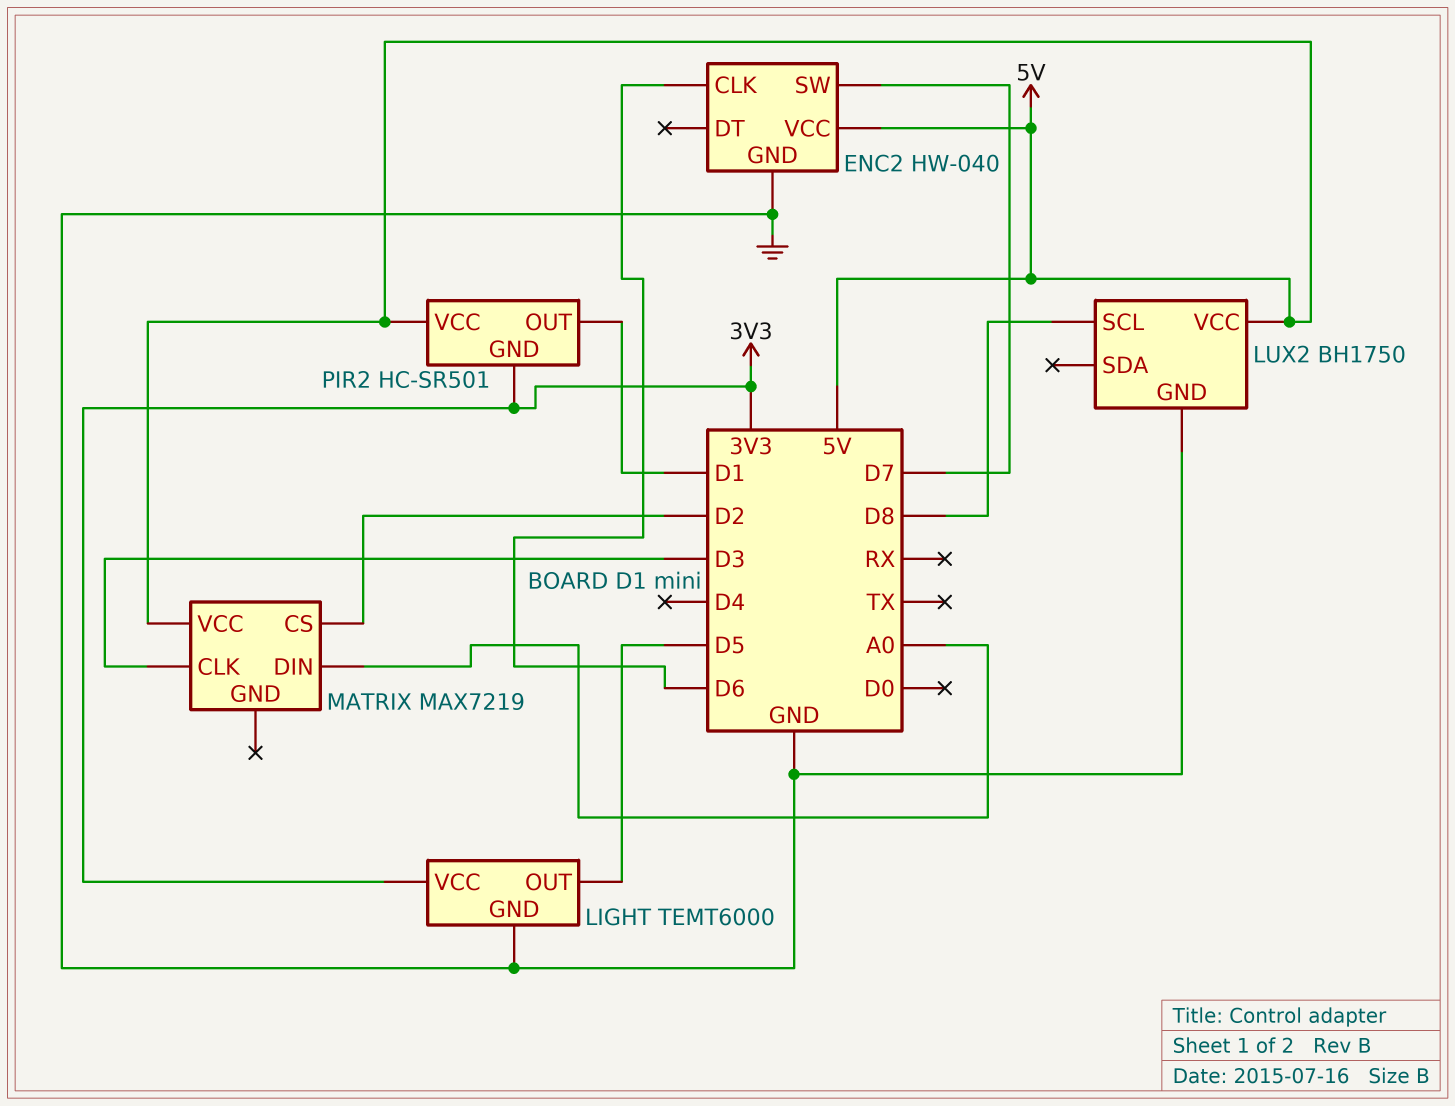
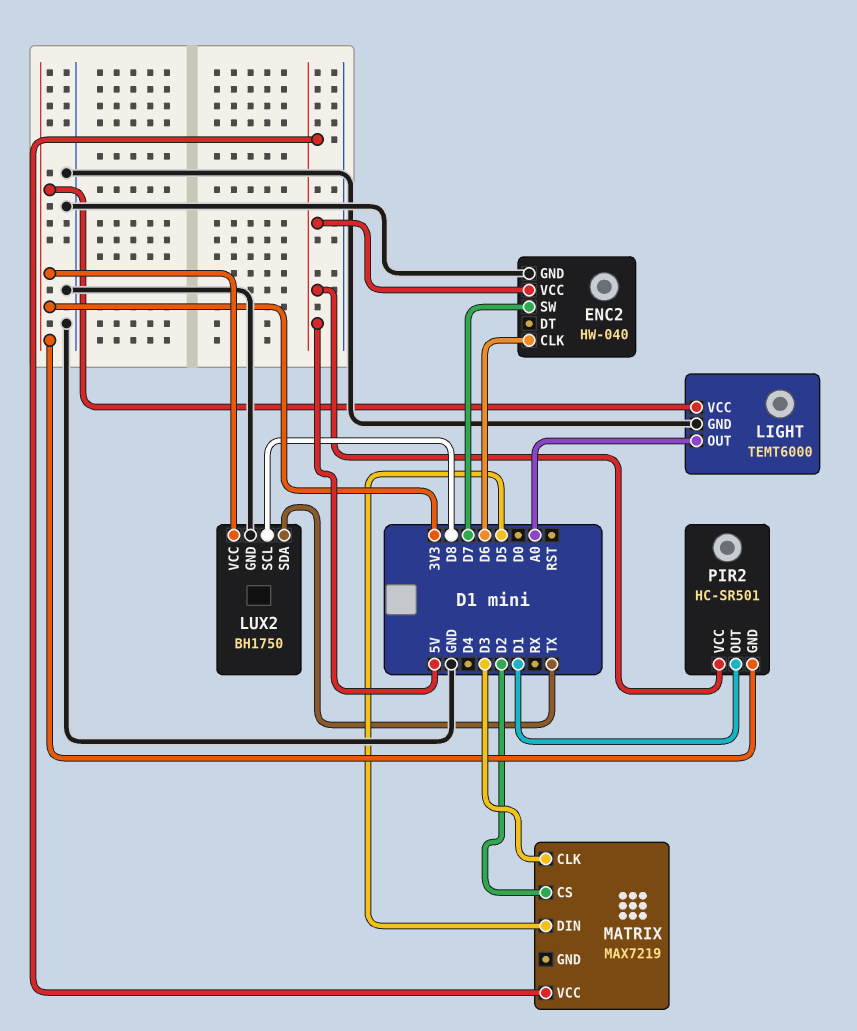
LIGHT pin OUT: D5 -> A0
LUX2 pin SDA: none -> TX
LUX2 pin VCC: 5V -> 3V3
MATRIX pin DIN: A0 -> D5

